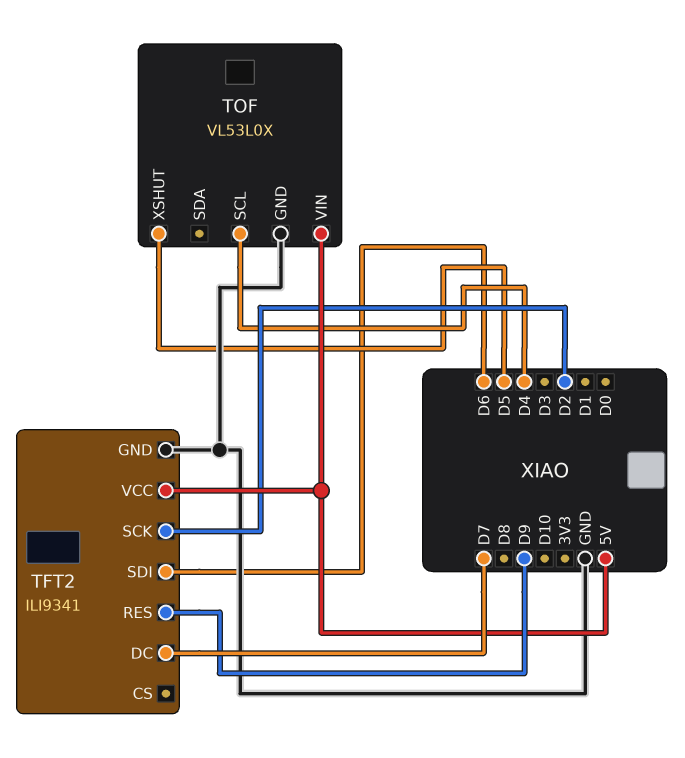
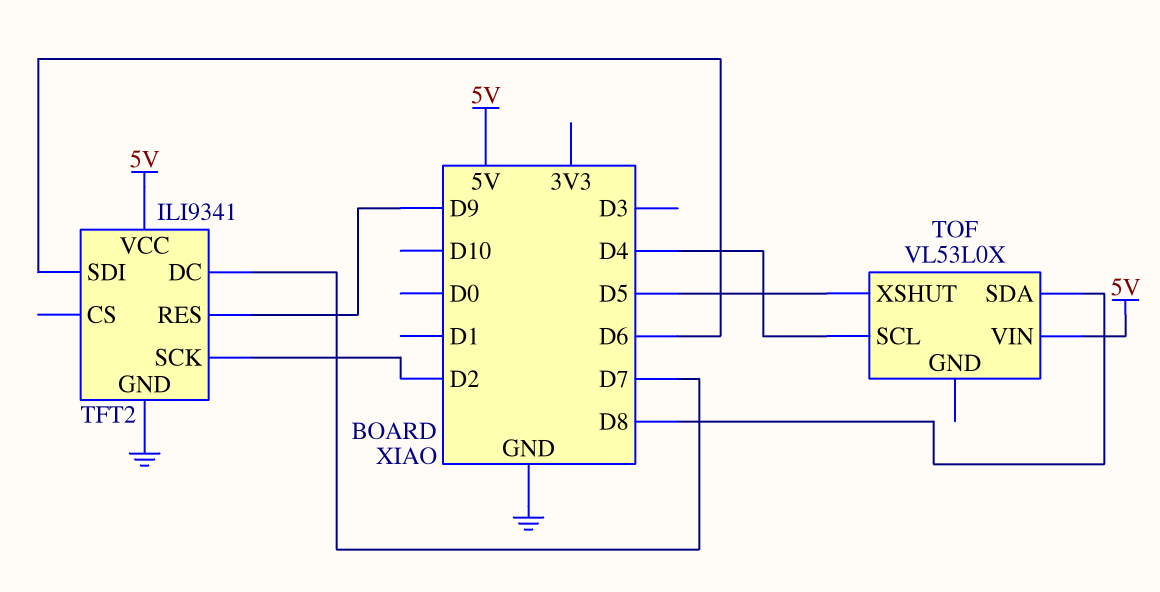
TOF pin GND: GND -> none
TOF pin SDA: none -> D8

